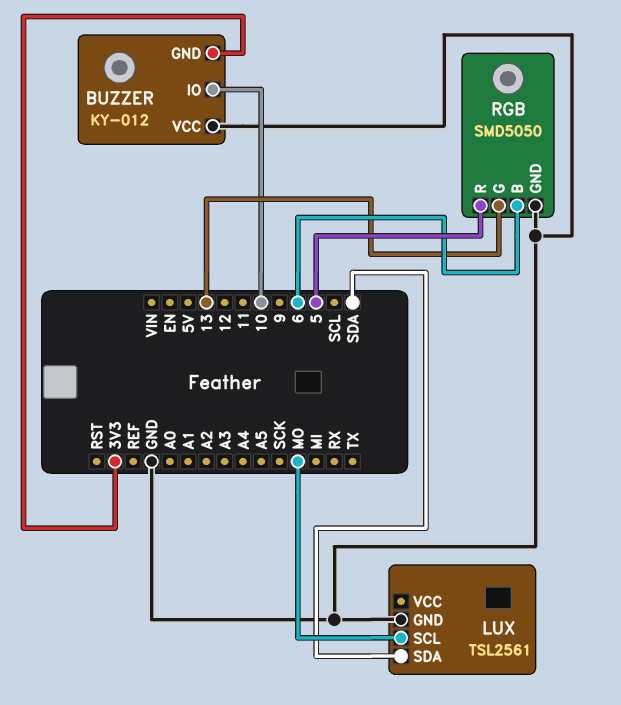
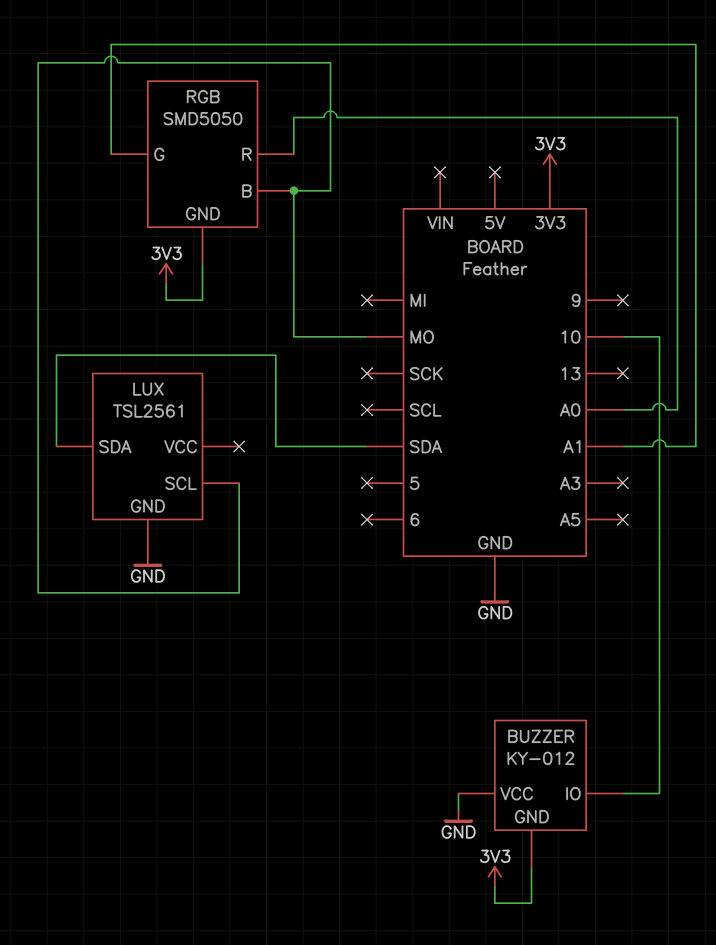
RGB pin B: 6 -> MO
RGB pin G: 13 -> A1
RGB pin GND: GND -> 3V3
RGB pin R: 5 -> A0

